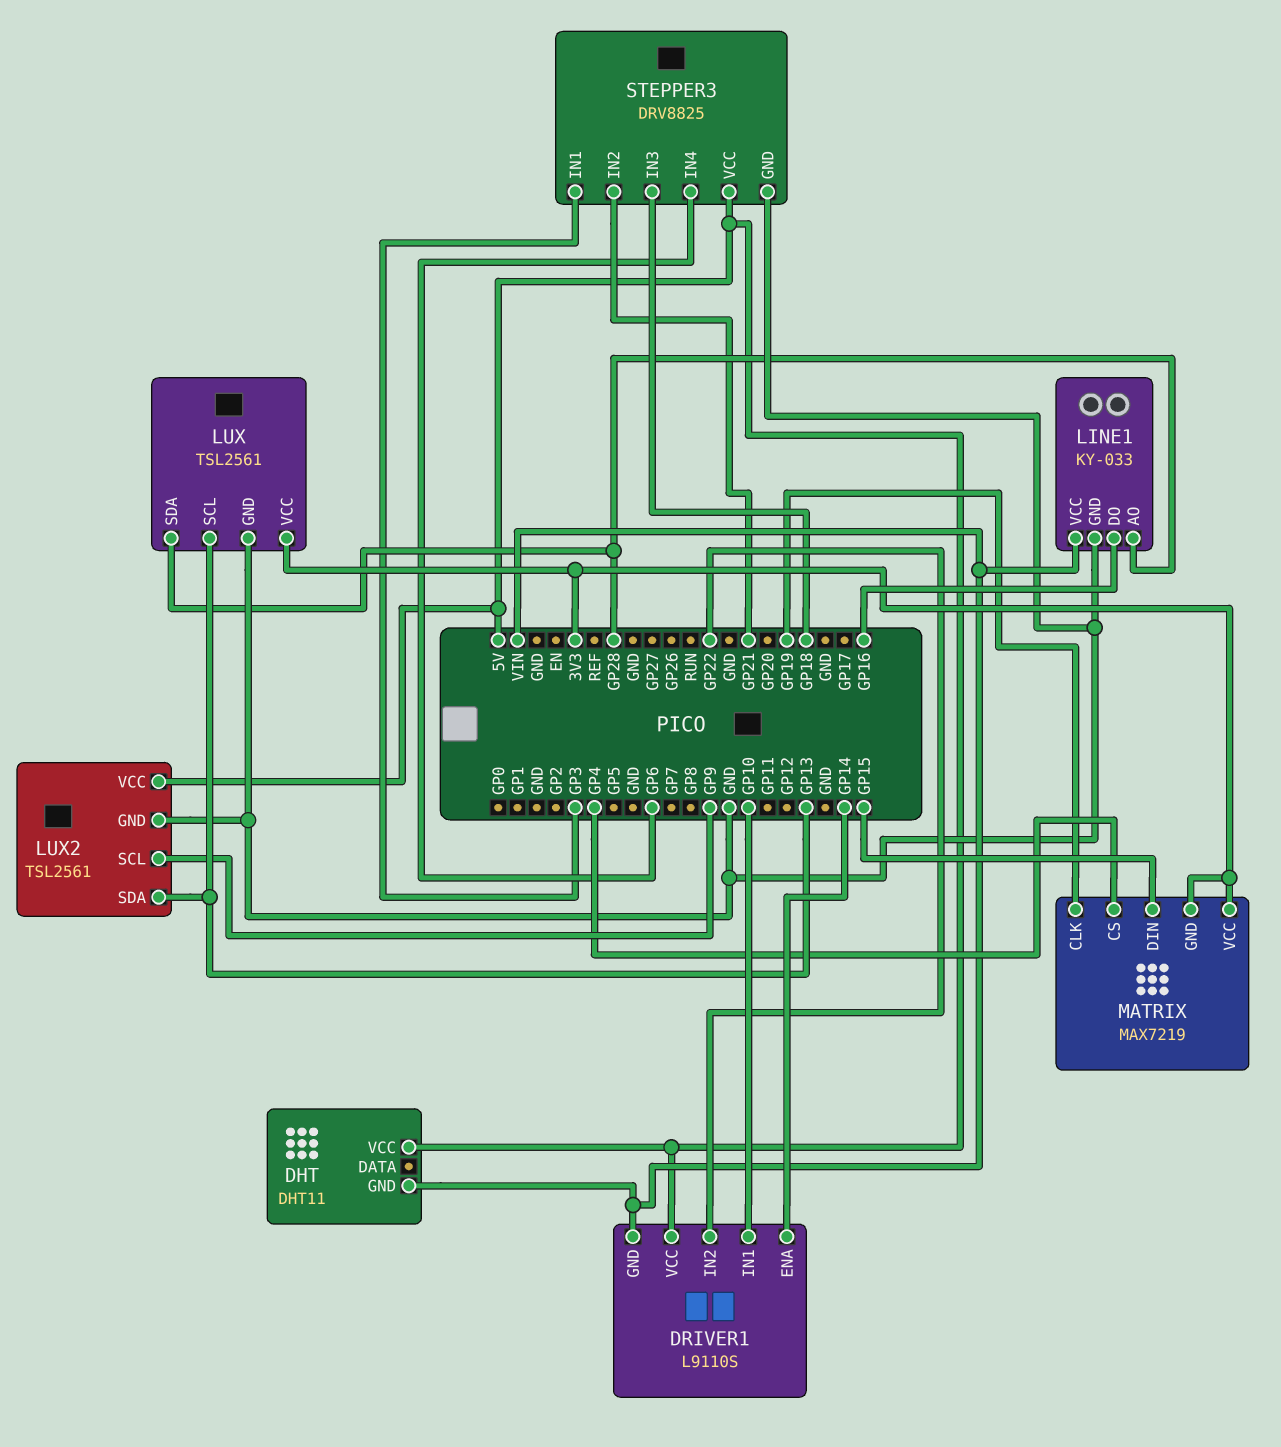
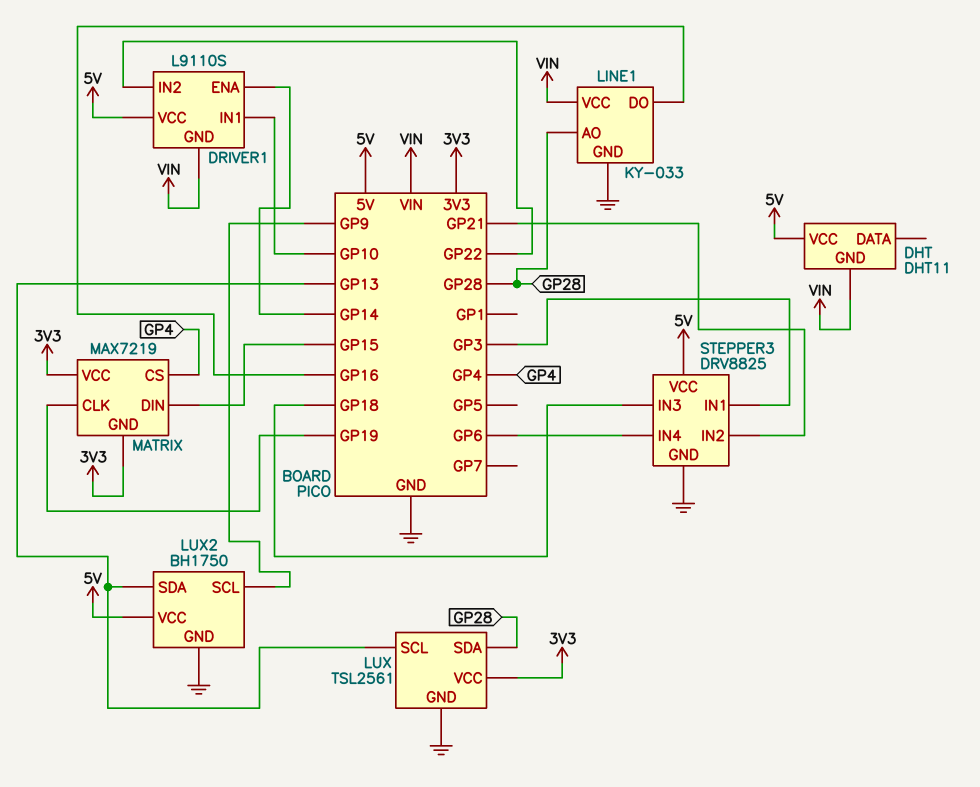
LUX2: TSL2561 -> BH1750

